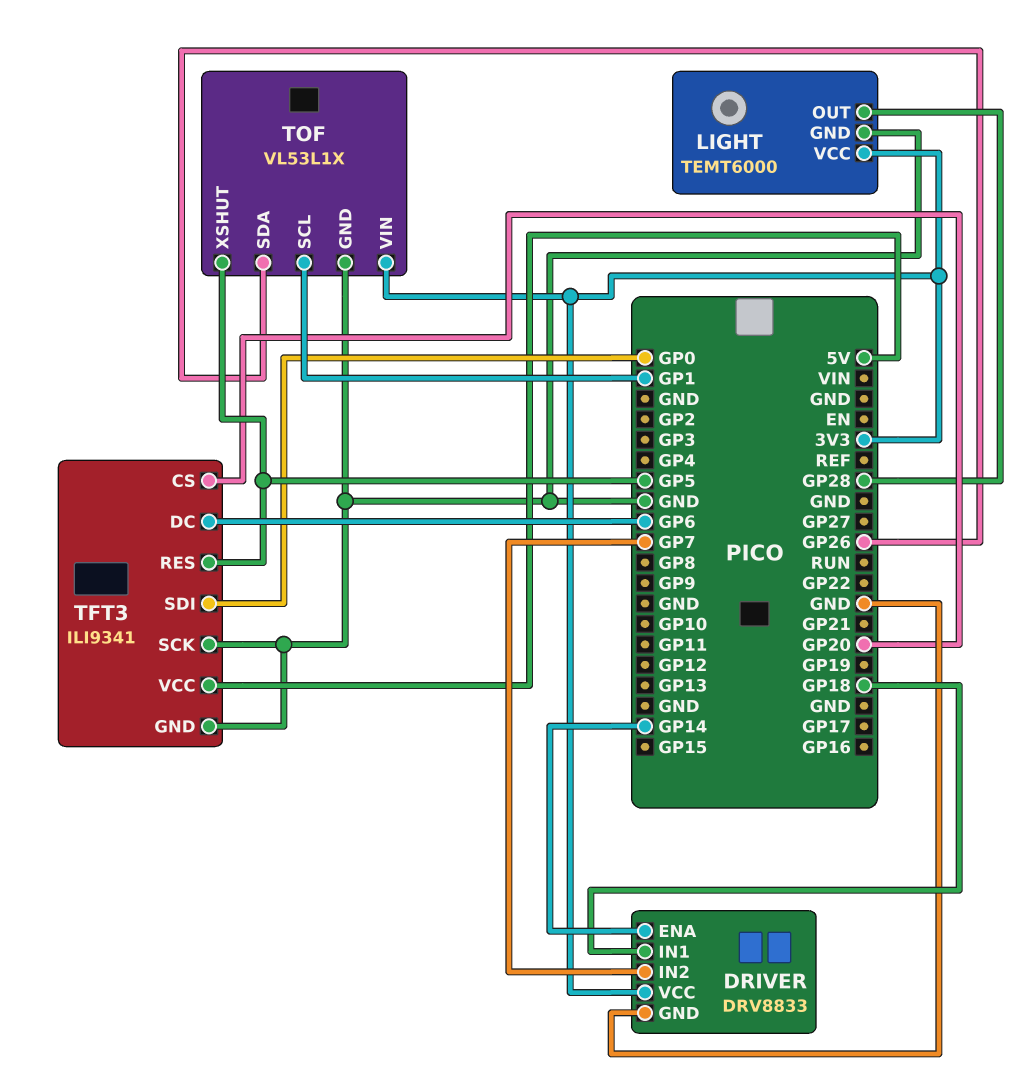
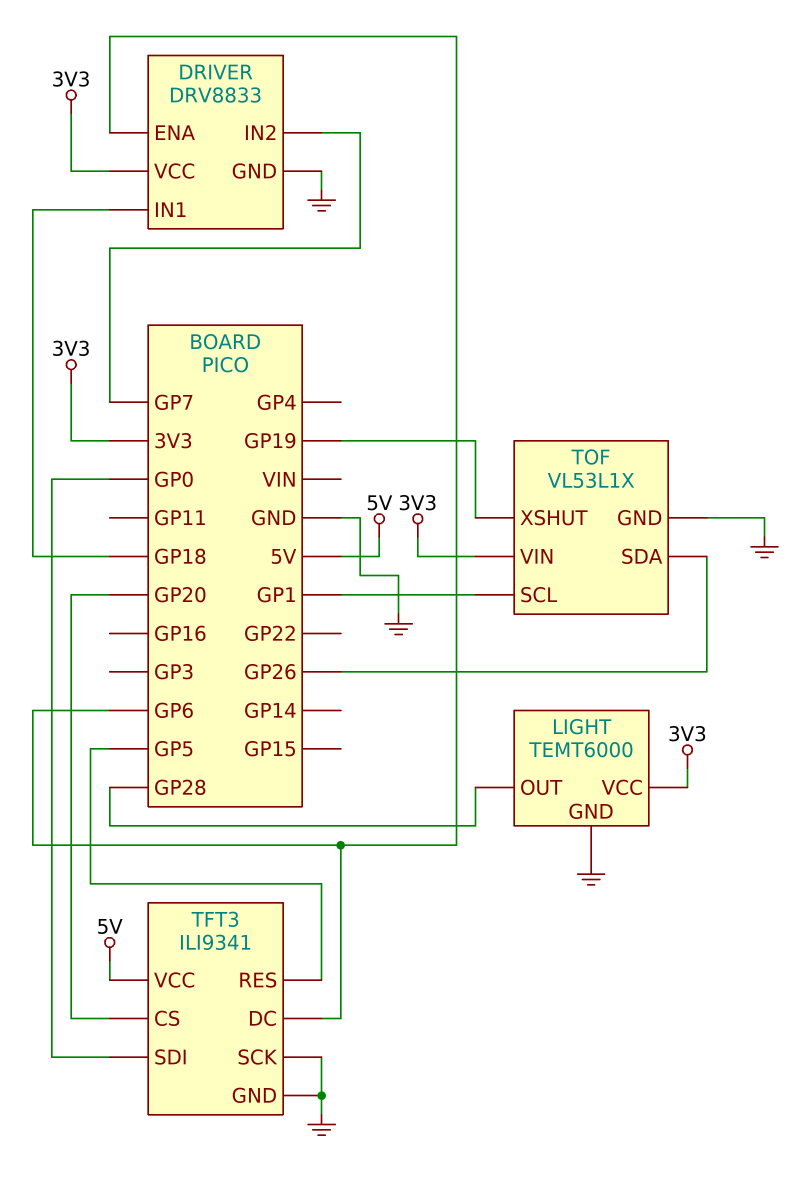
DRIVER pin ENA: GP14 -> GP6
TOF pin XSHUT: GP5 -> GP19

